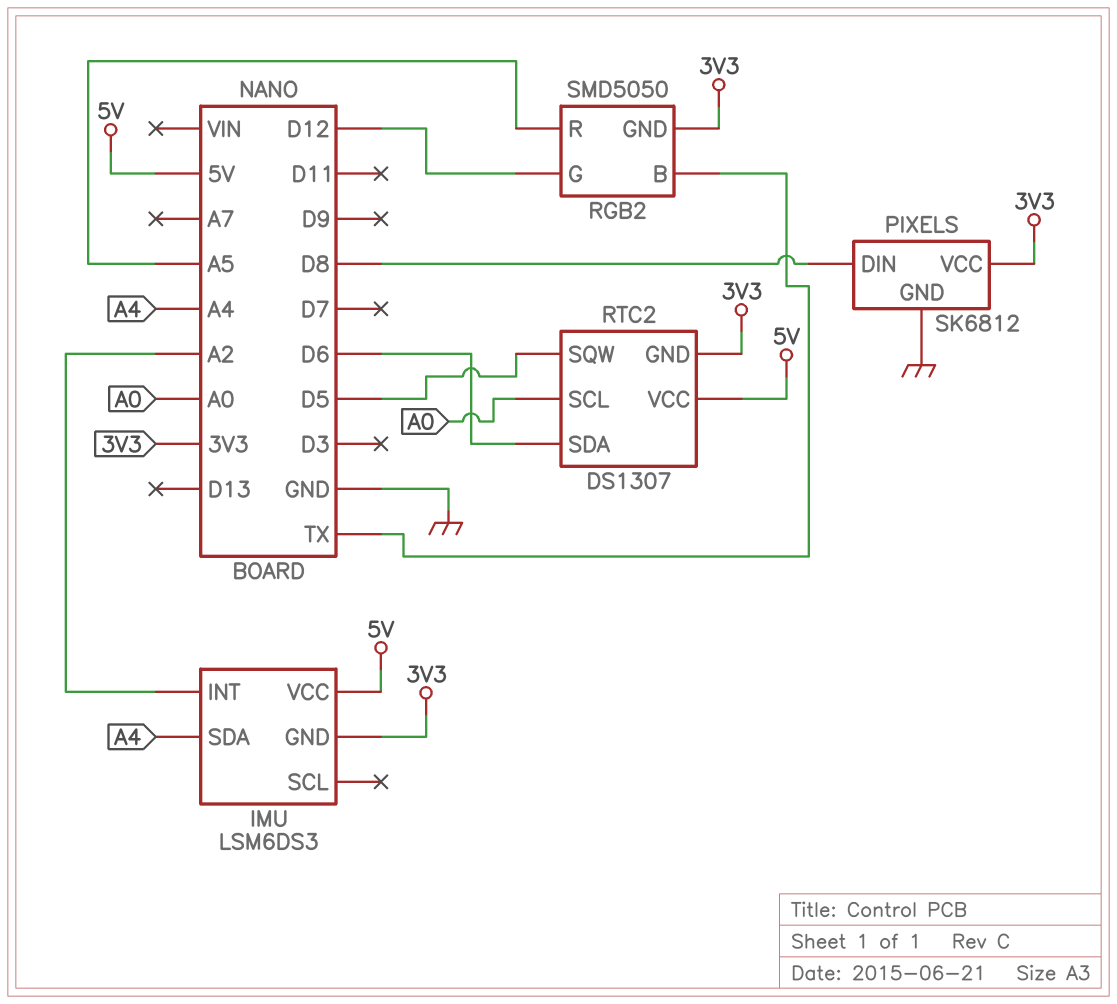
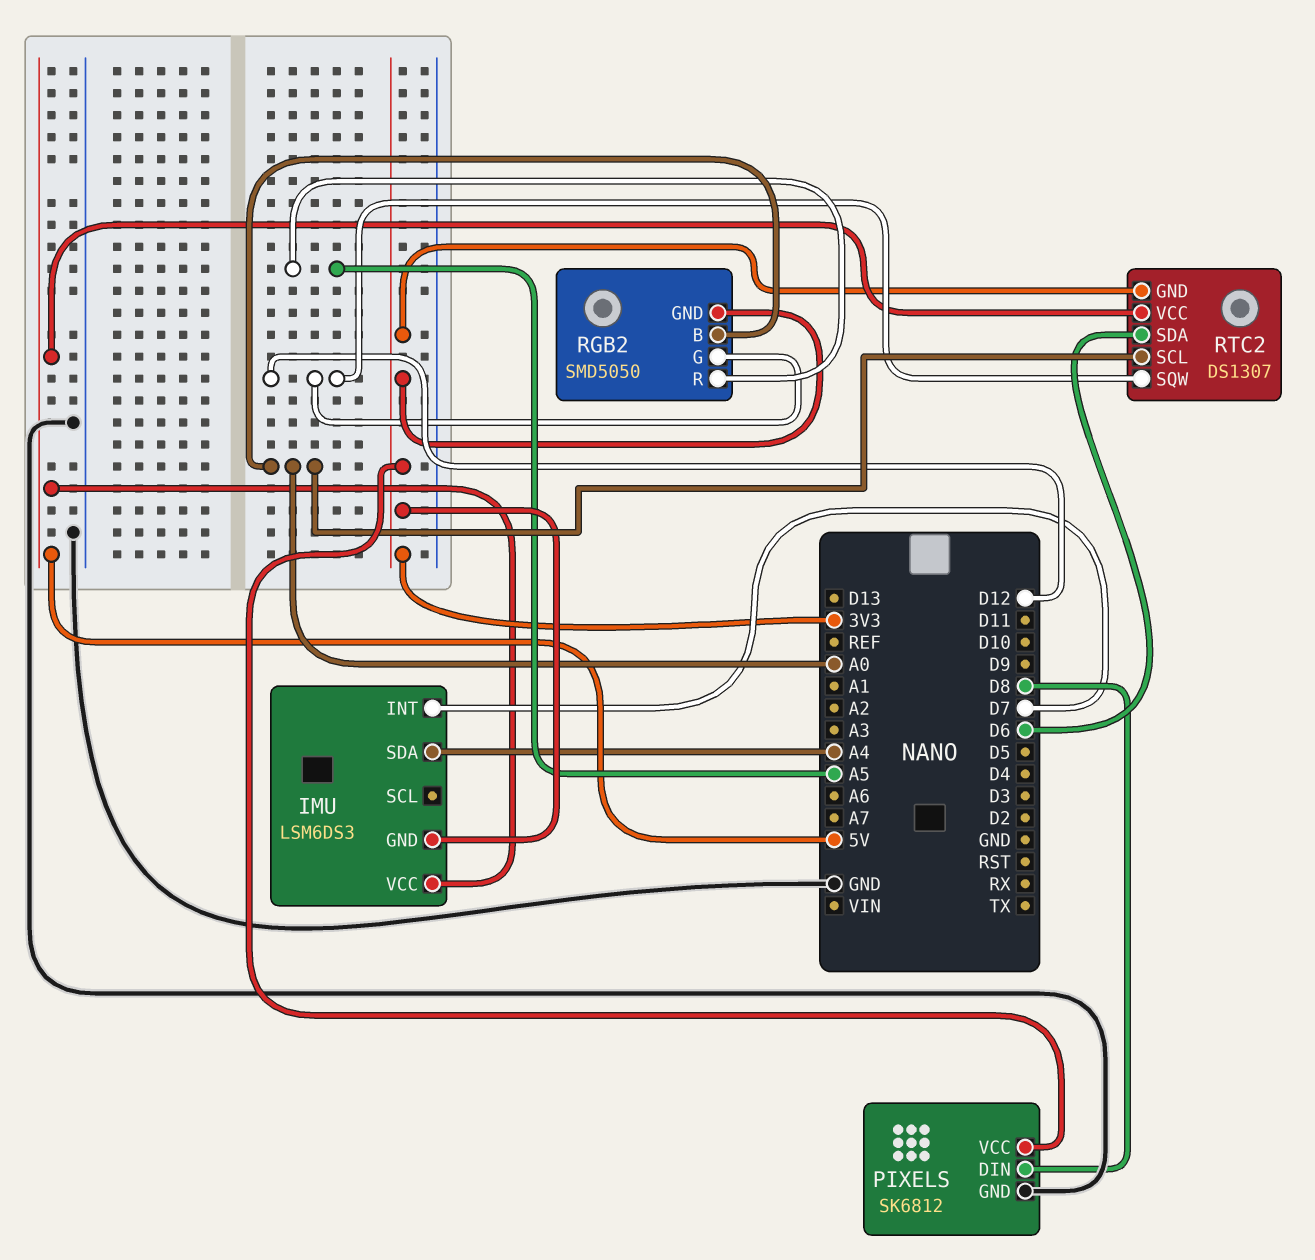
IMU pin INT: A2 -> D7
RGB2 pin B: TX -> A0
RTC2 pin SQW: D5 -> D12

